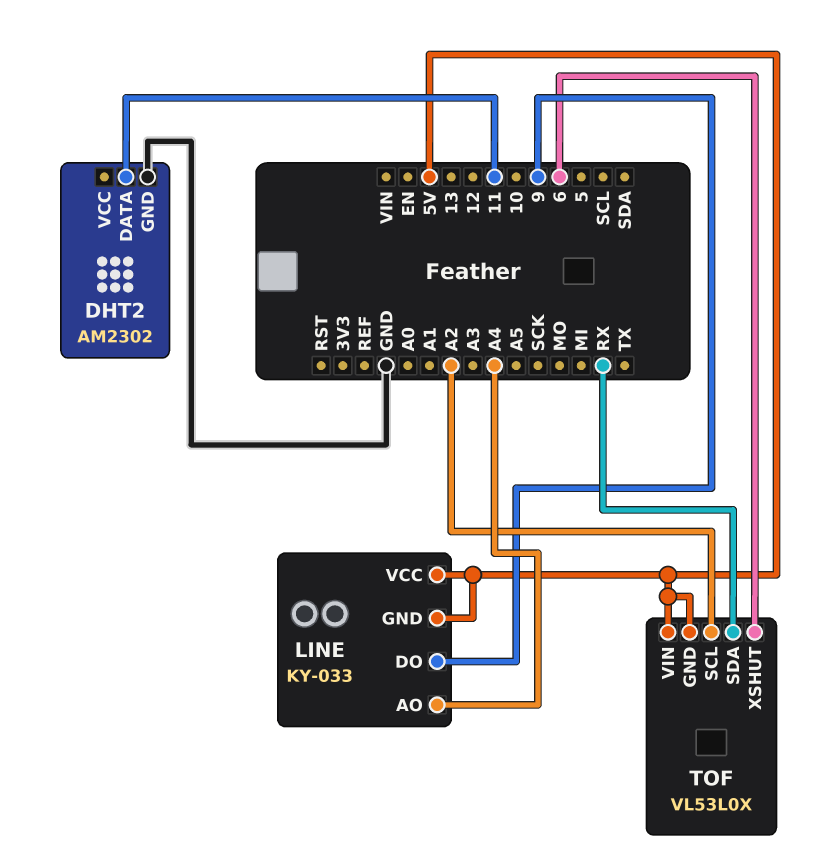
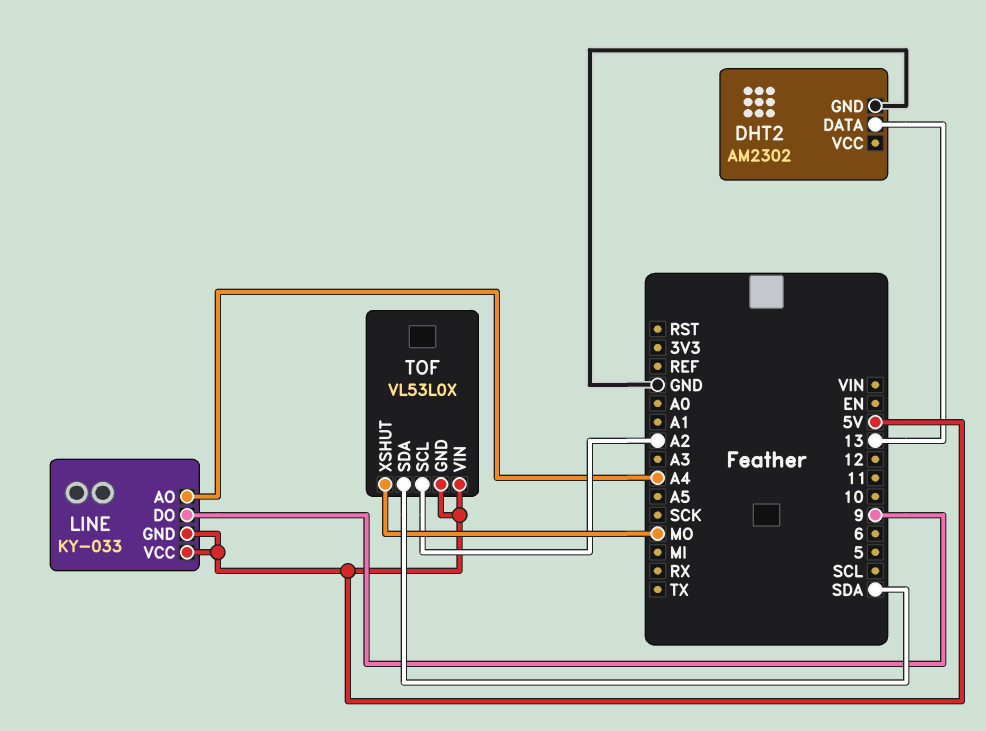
DHT2 pin DATA: 11 -> 13
TOF pin SDA: RX -> SDA
TOF pin XSHUT: 6 -> MO

